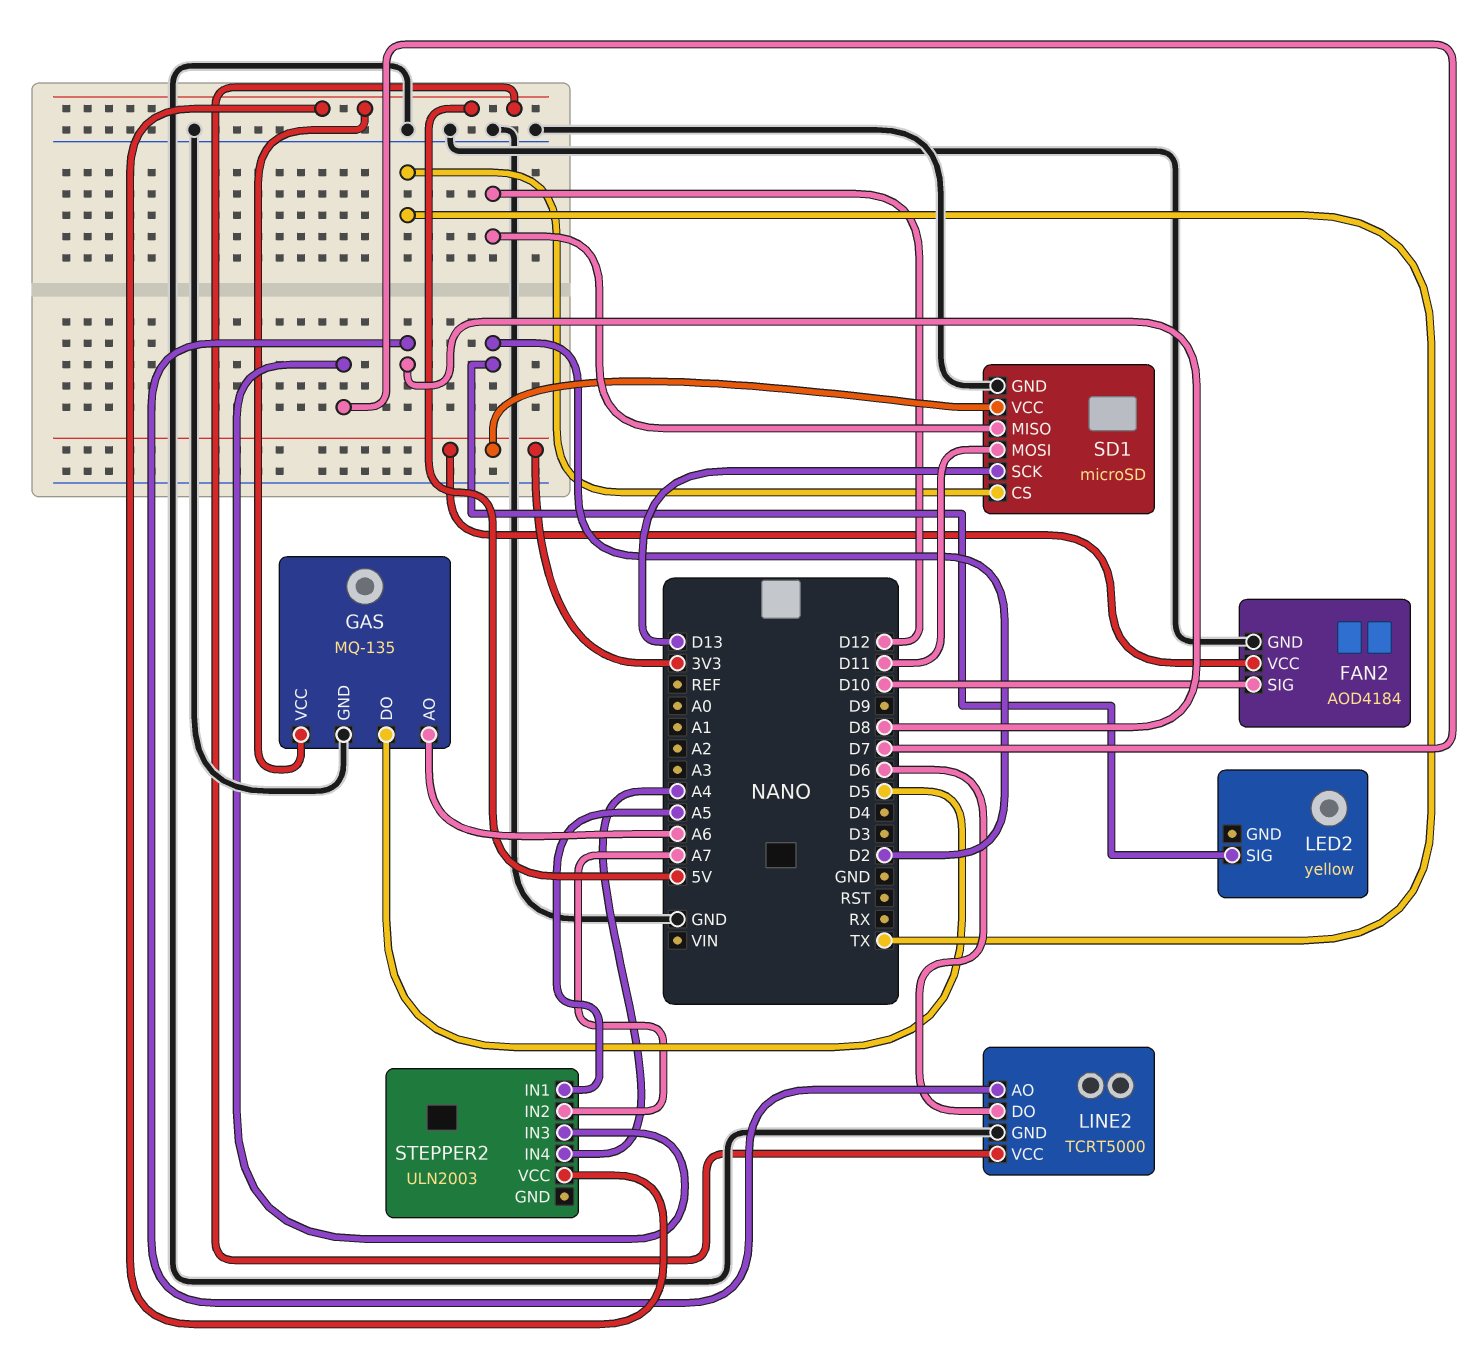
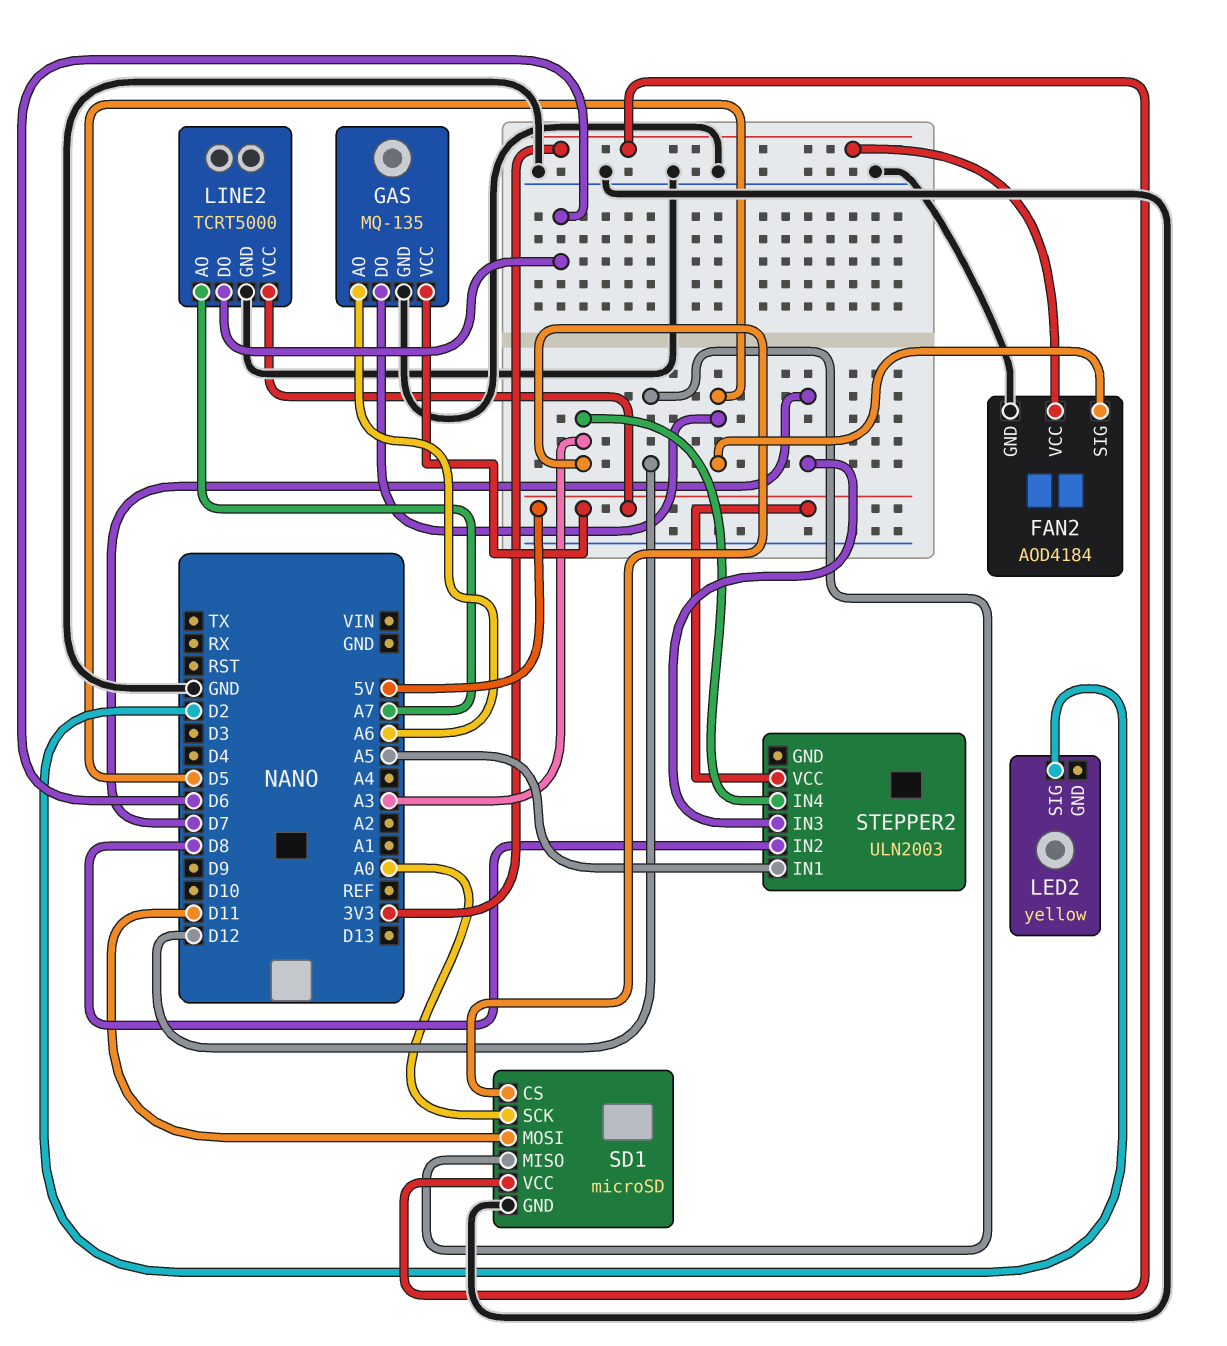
FAN2 pin SIG: D10 -> D5
LINE2 pin AO: D8 -> A7
SD1 pin CS: TX -> A3
SD1 pin SCK: D13 -> A0
STEPPER2 pin IN2: A7 -> D8
STEPPER2 pin IN4: A4 -> A3

